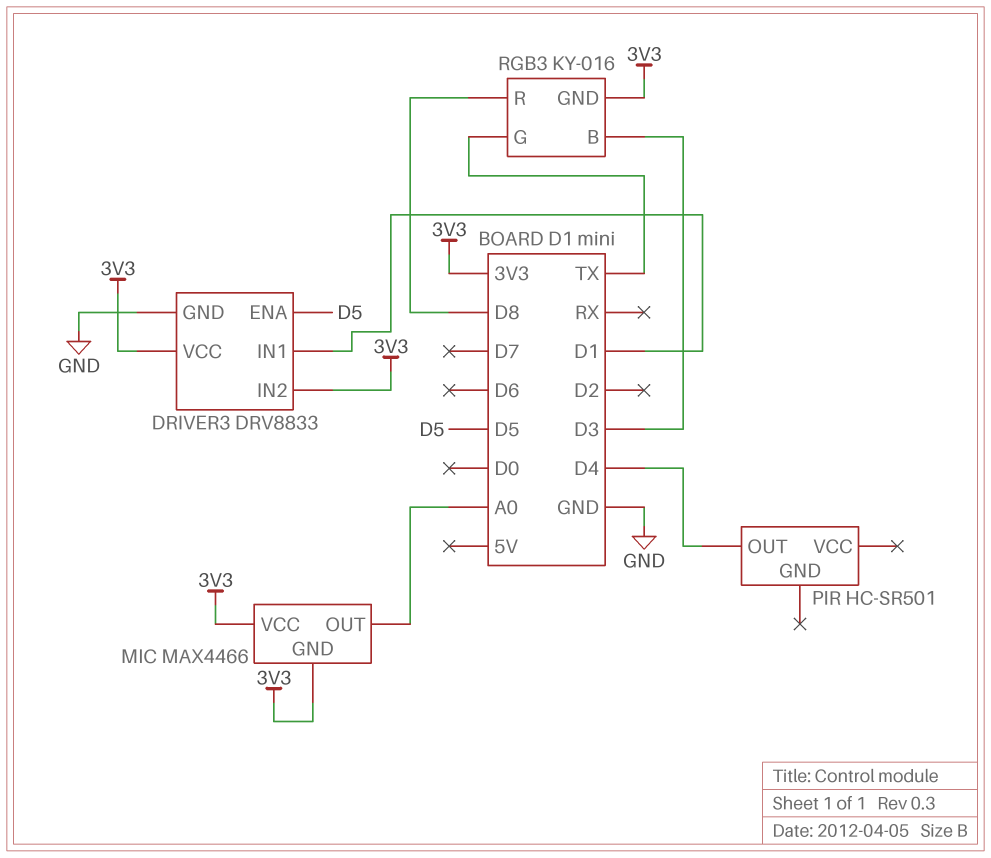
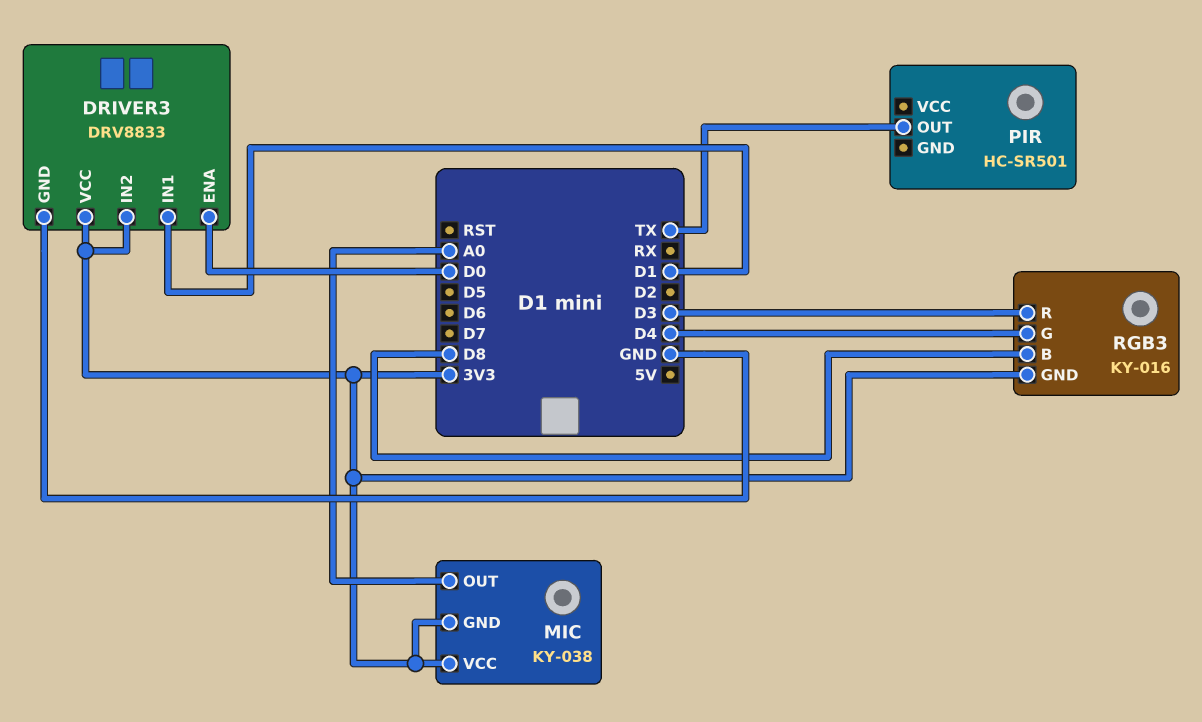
DRIVER3 pin ENA: D5 -> D0
MIC: MAX4466 -> KY-038
PIR pin OUT: D4 -> TX
RGB3 pin B: D3 -> D8
RGB3 pin G: TX -> D4
RGB3 pin R: D8 -> D3

